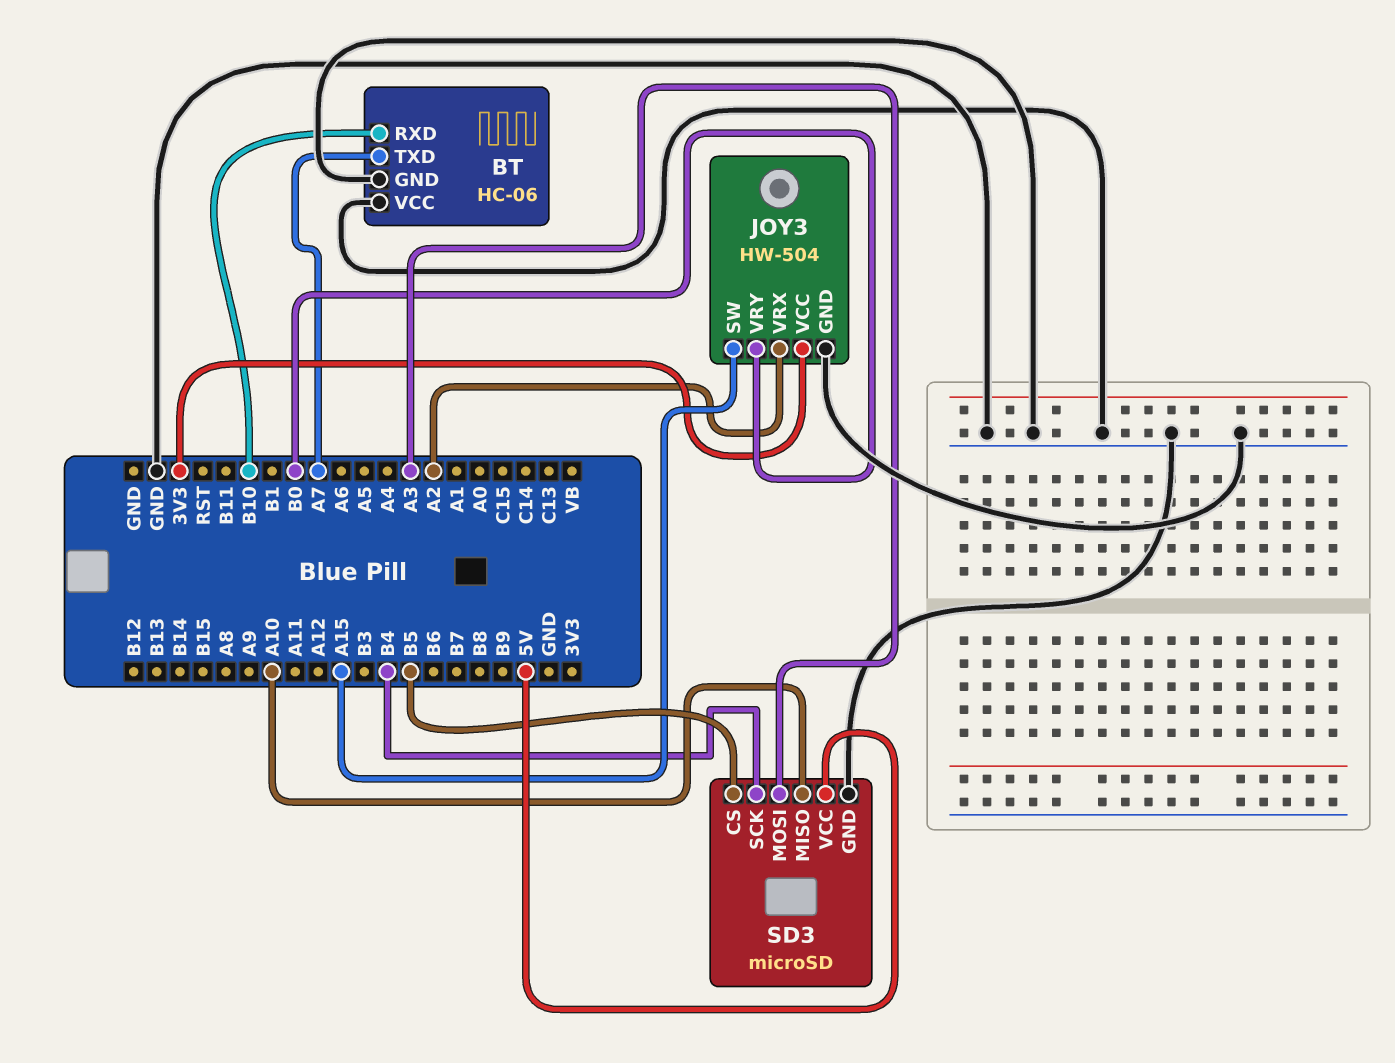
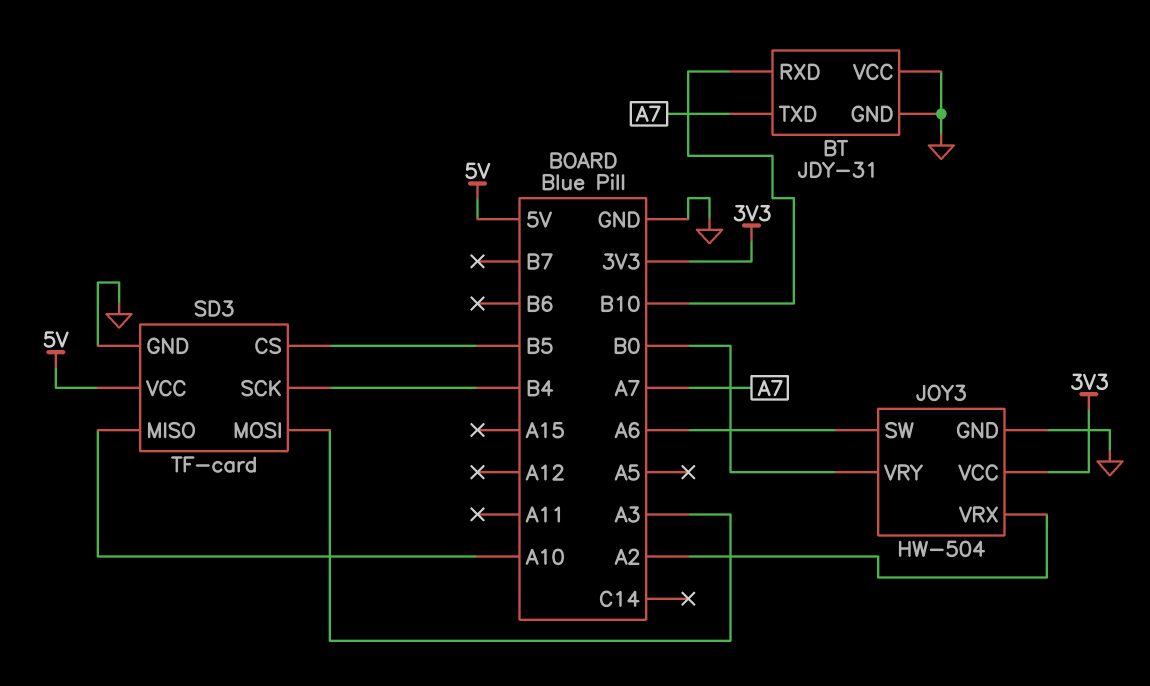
BT: HC-06 -> JDY-31
JOY3 pin SW: A15 -> A6
SD3: microSD -> TF-card

